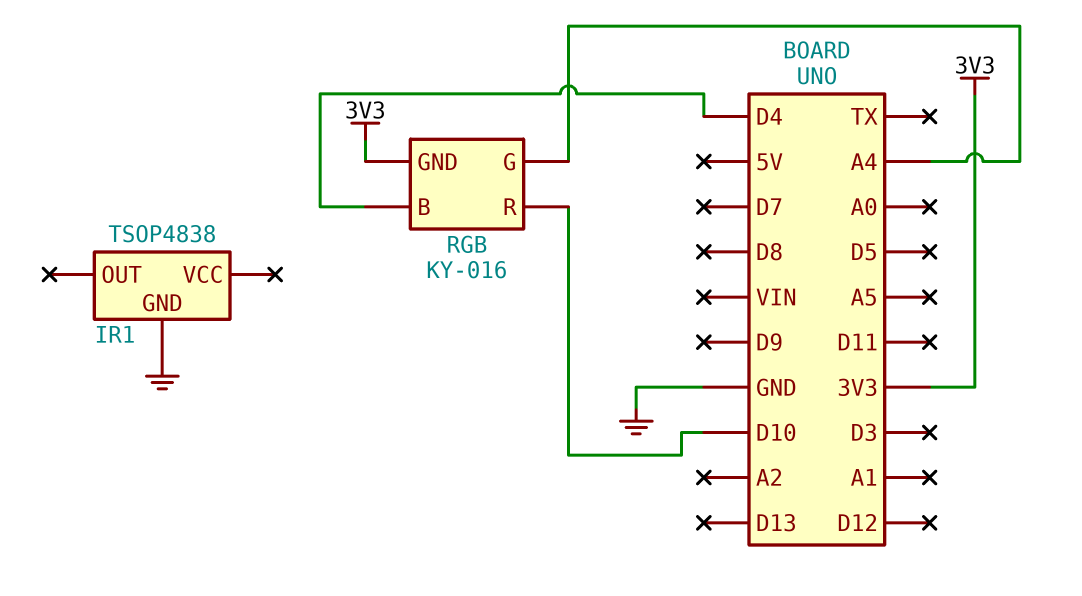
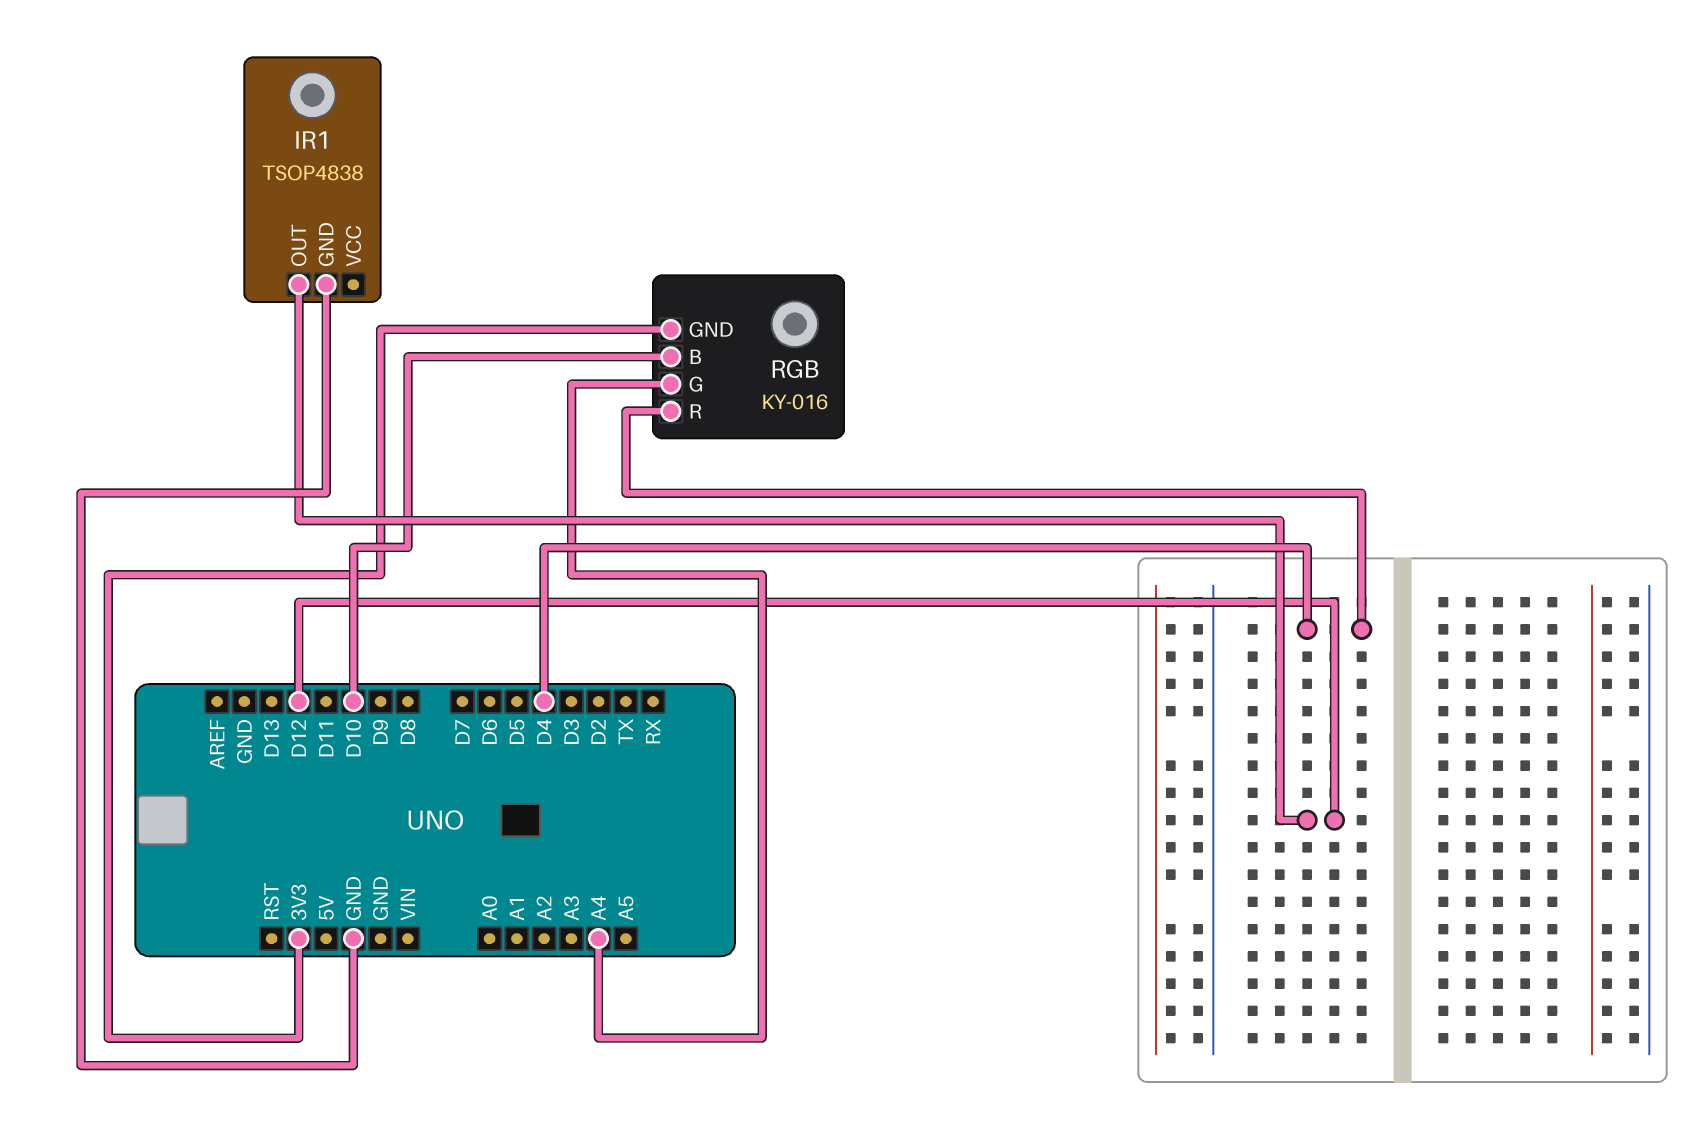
IR1 pin OUT: none -> D12
RGB pin B: D4 -> D10
RGB pin R: D10 -> D4

